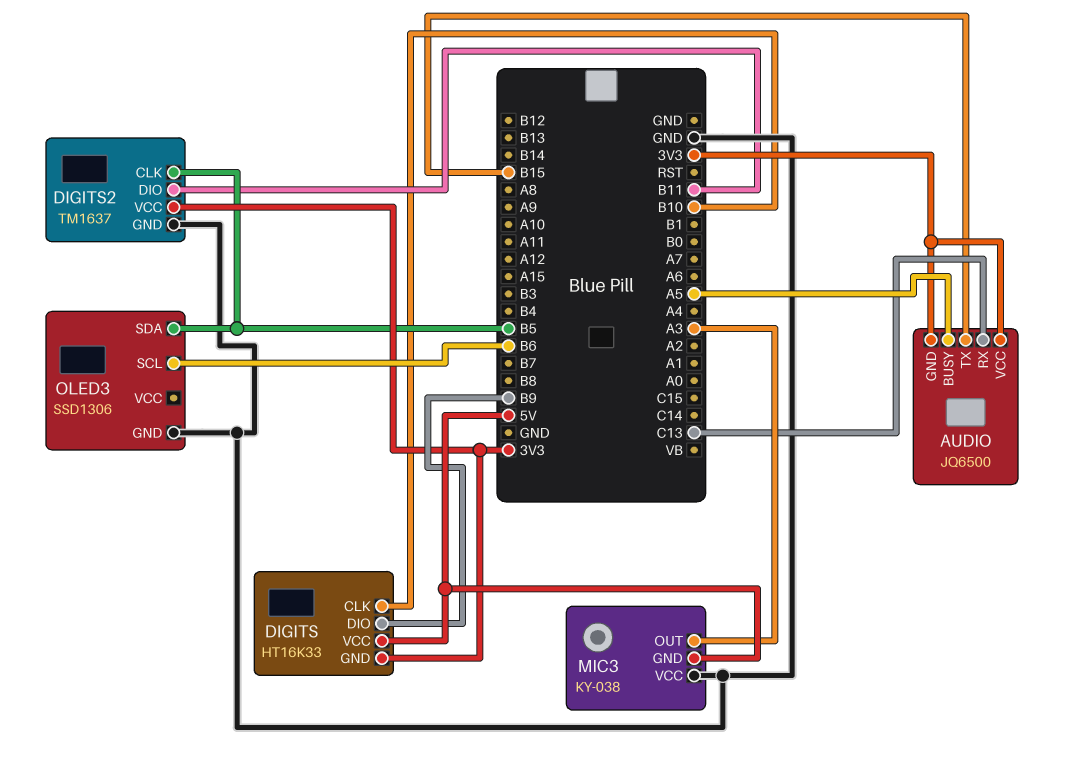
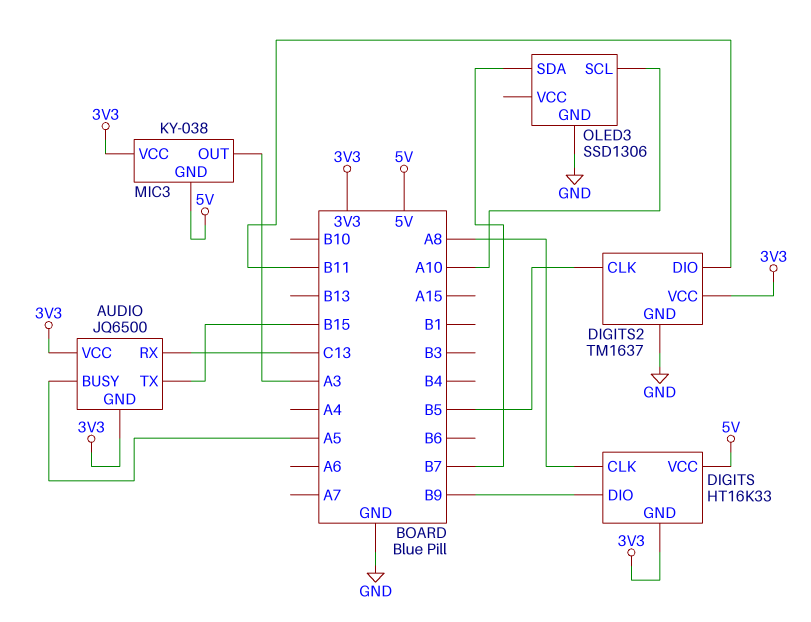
DIGITS pin CLK: B10 -> A8
MIC3 pin VCC: GND -> 3V3
OLED3 pin SCL: B6 -> A10
OLED3 pin SDA: B5 -> B7

